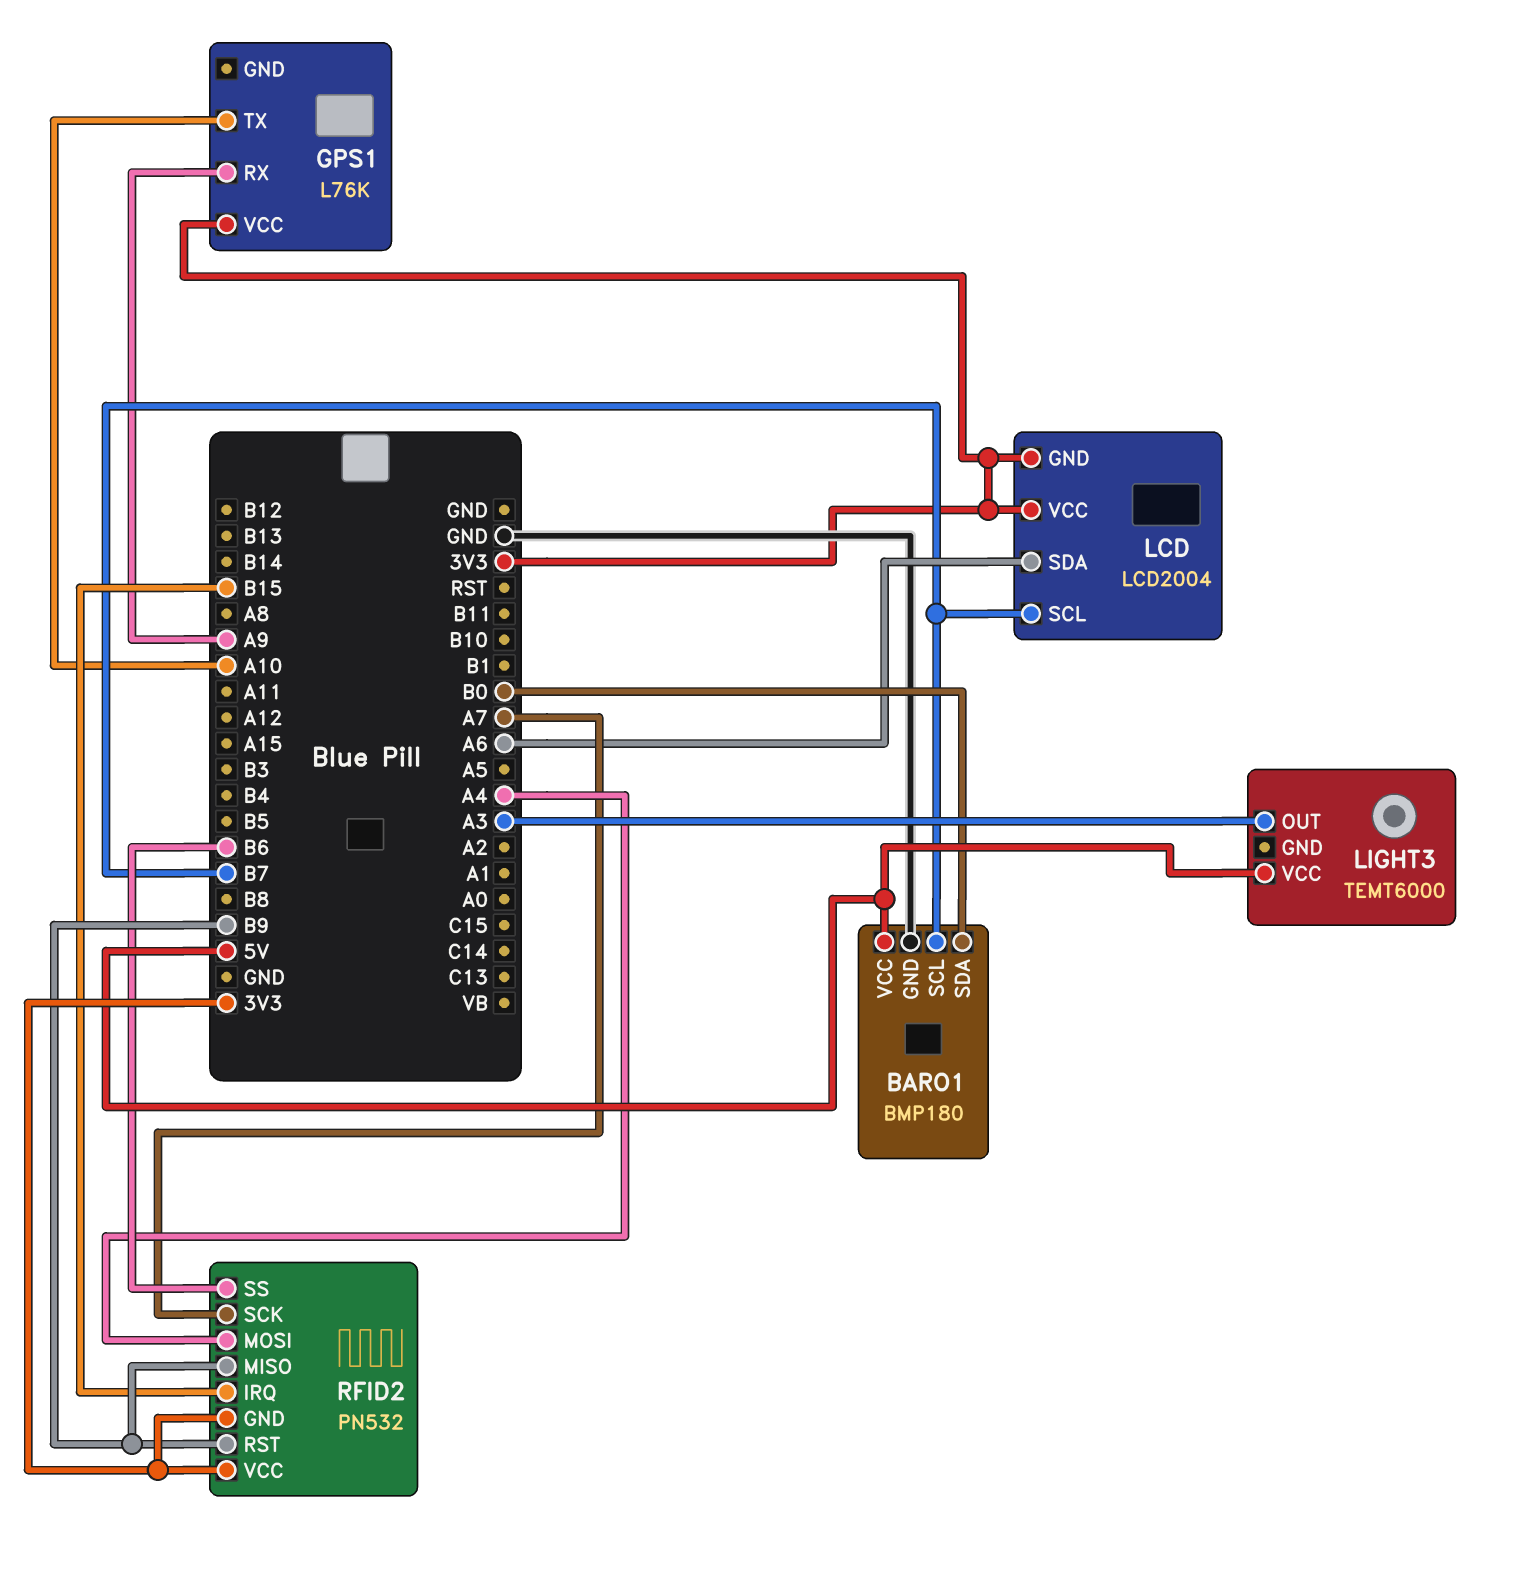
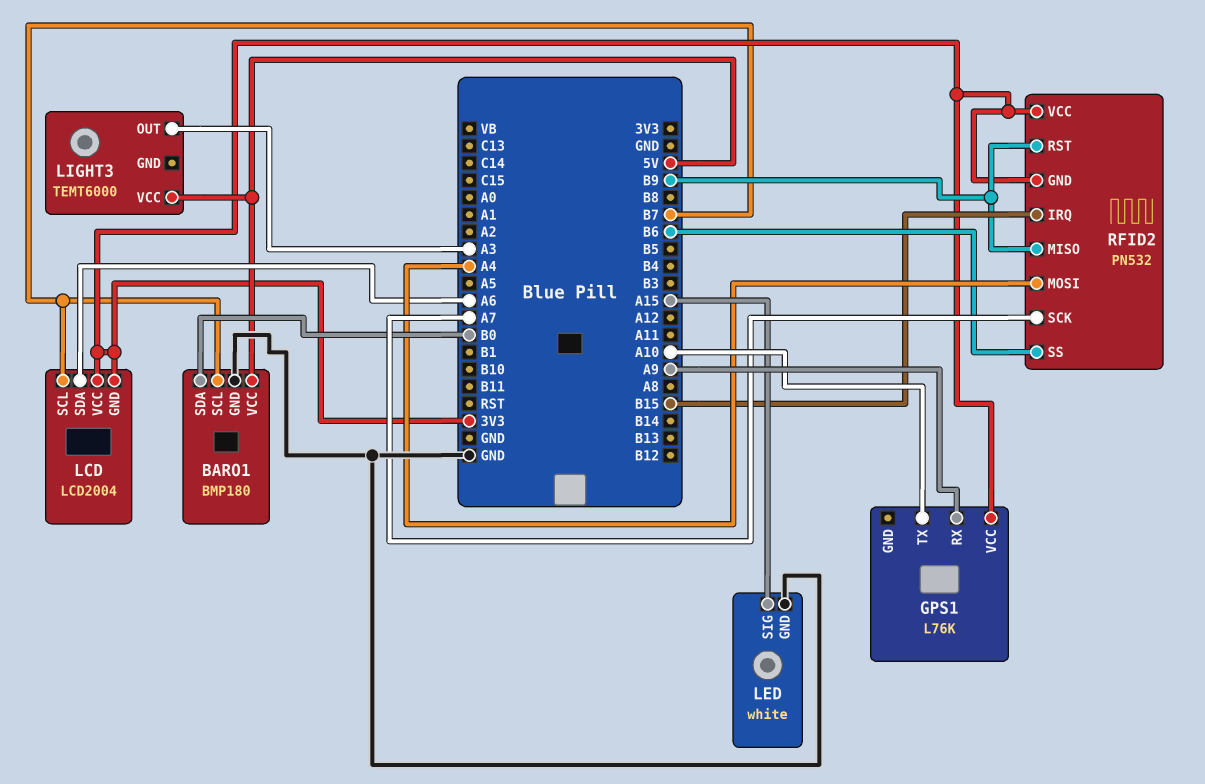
LED: none -> white
LED pin GND: none -> GND
LED pin SIG: none -> A15

